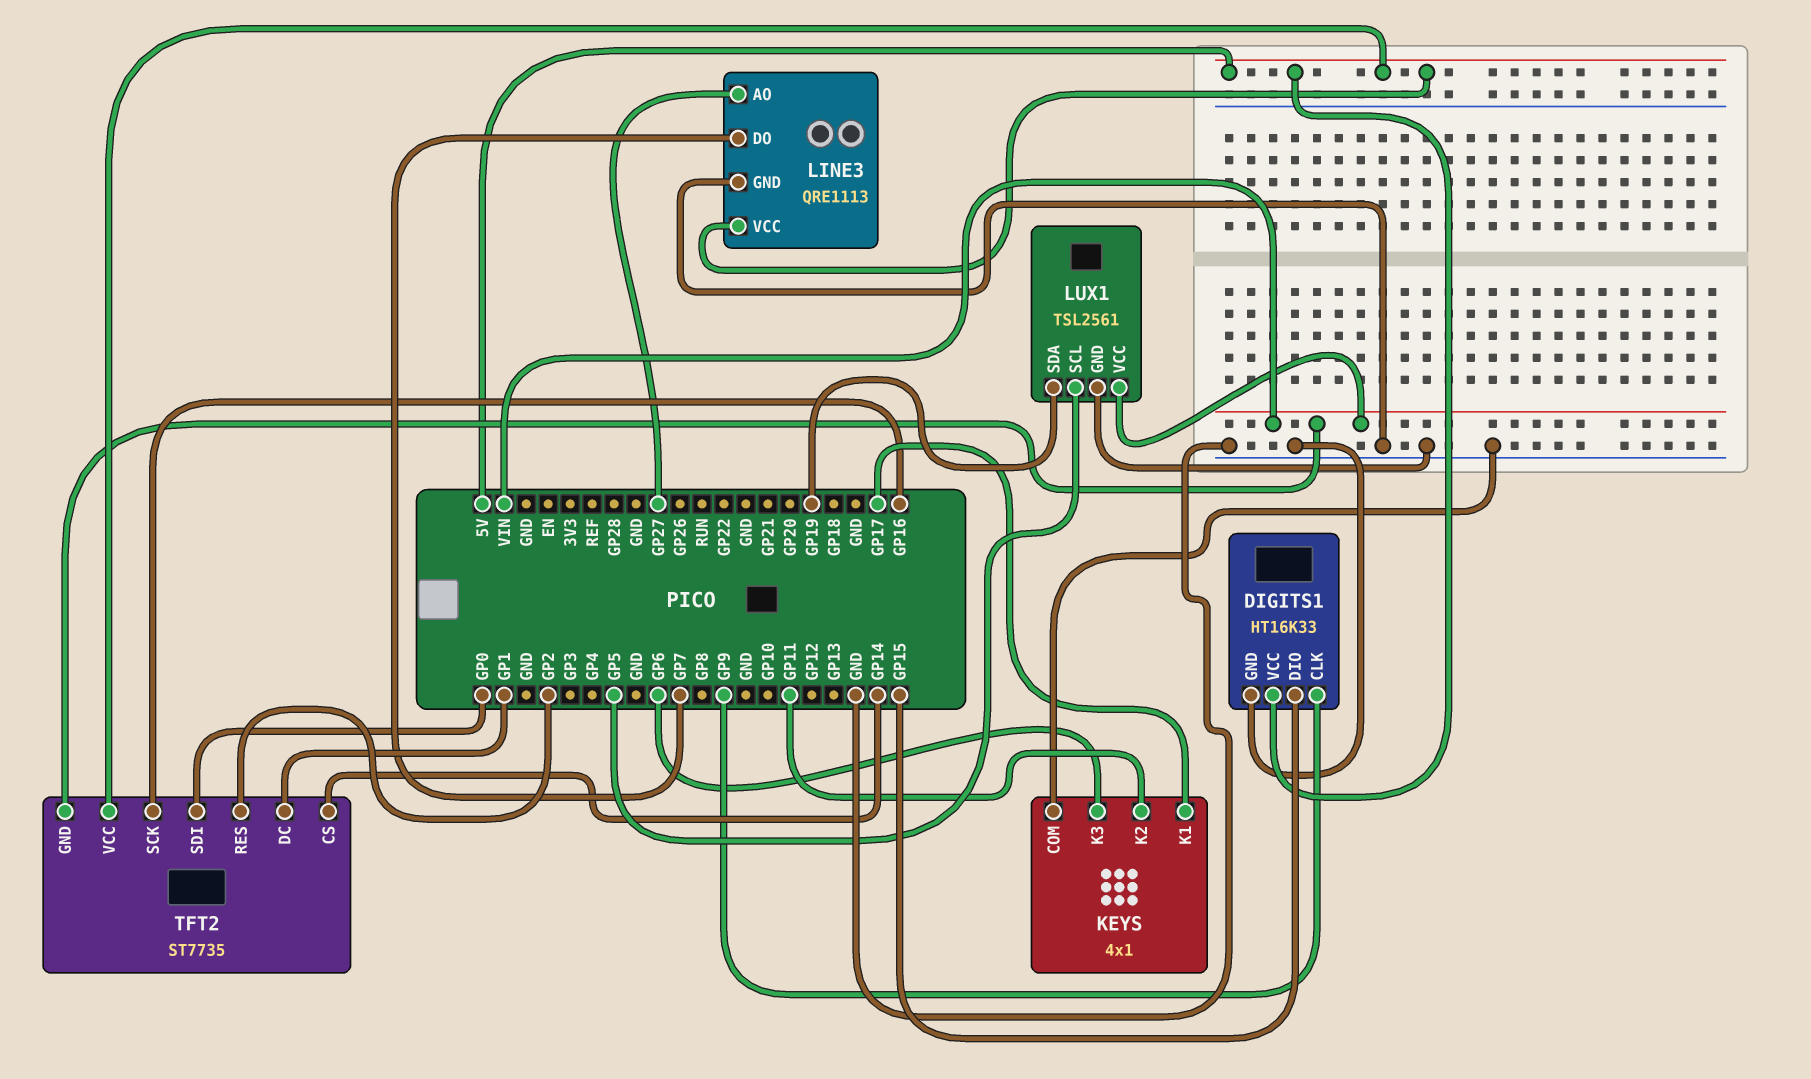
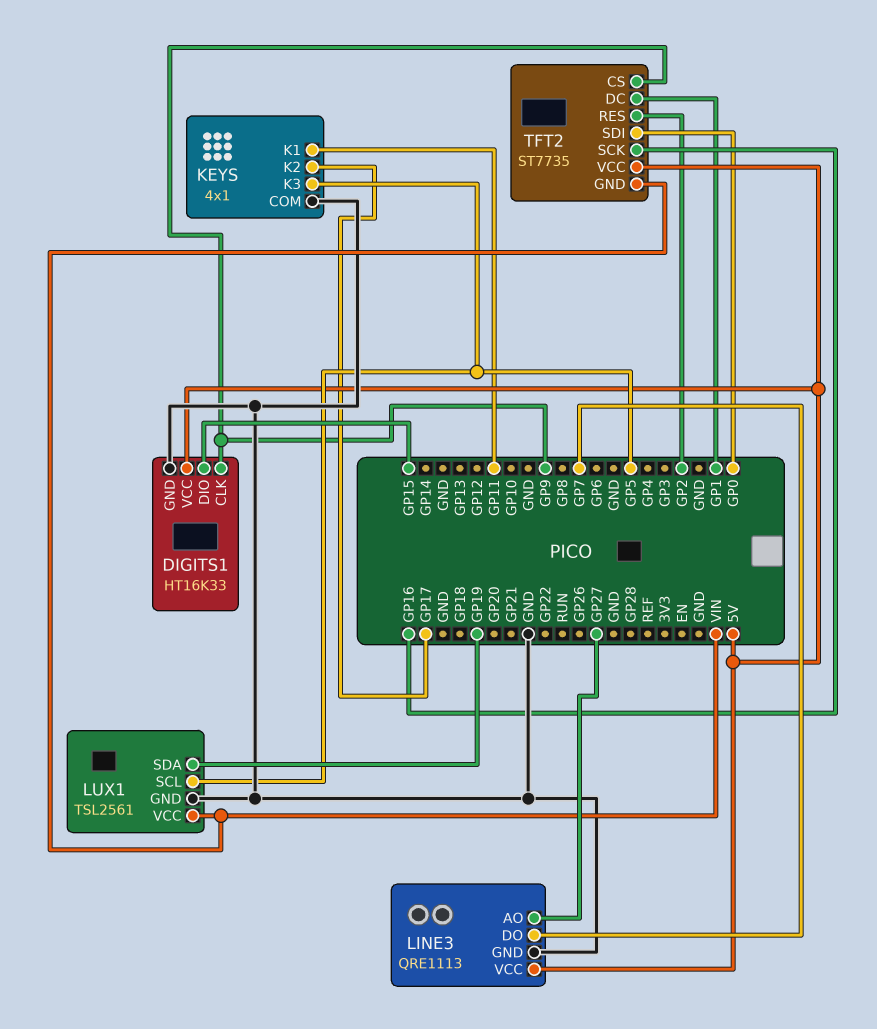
KEYS pin K1: GP17 -> GP11
KEYS pin K2: GP11 -> GP17
KEYS pin K3: GP6 -> GP5
TFT2 pin CS: GP14 -> GP9

